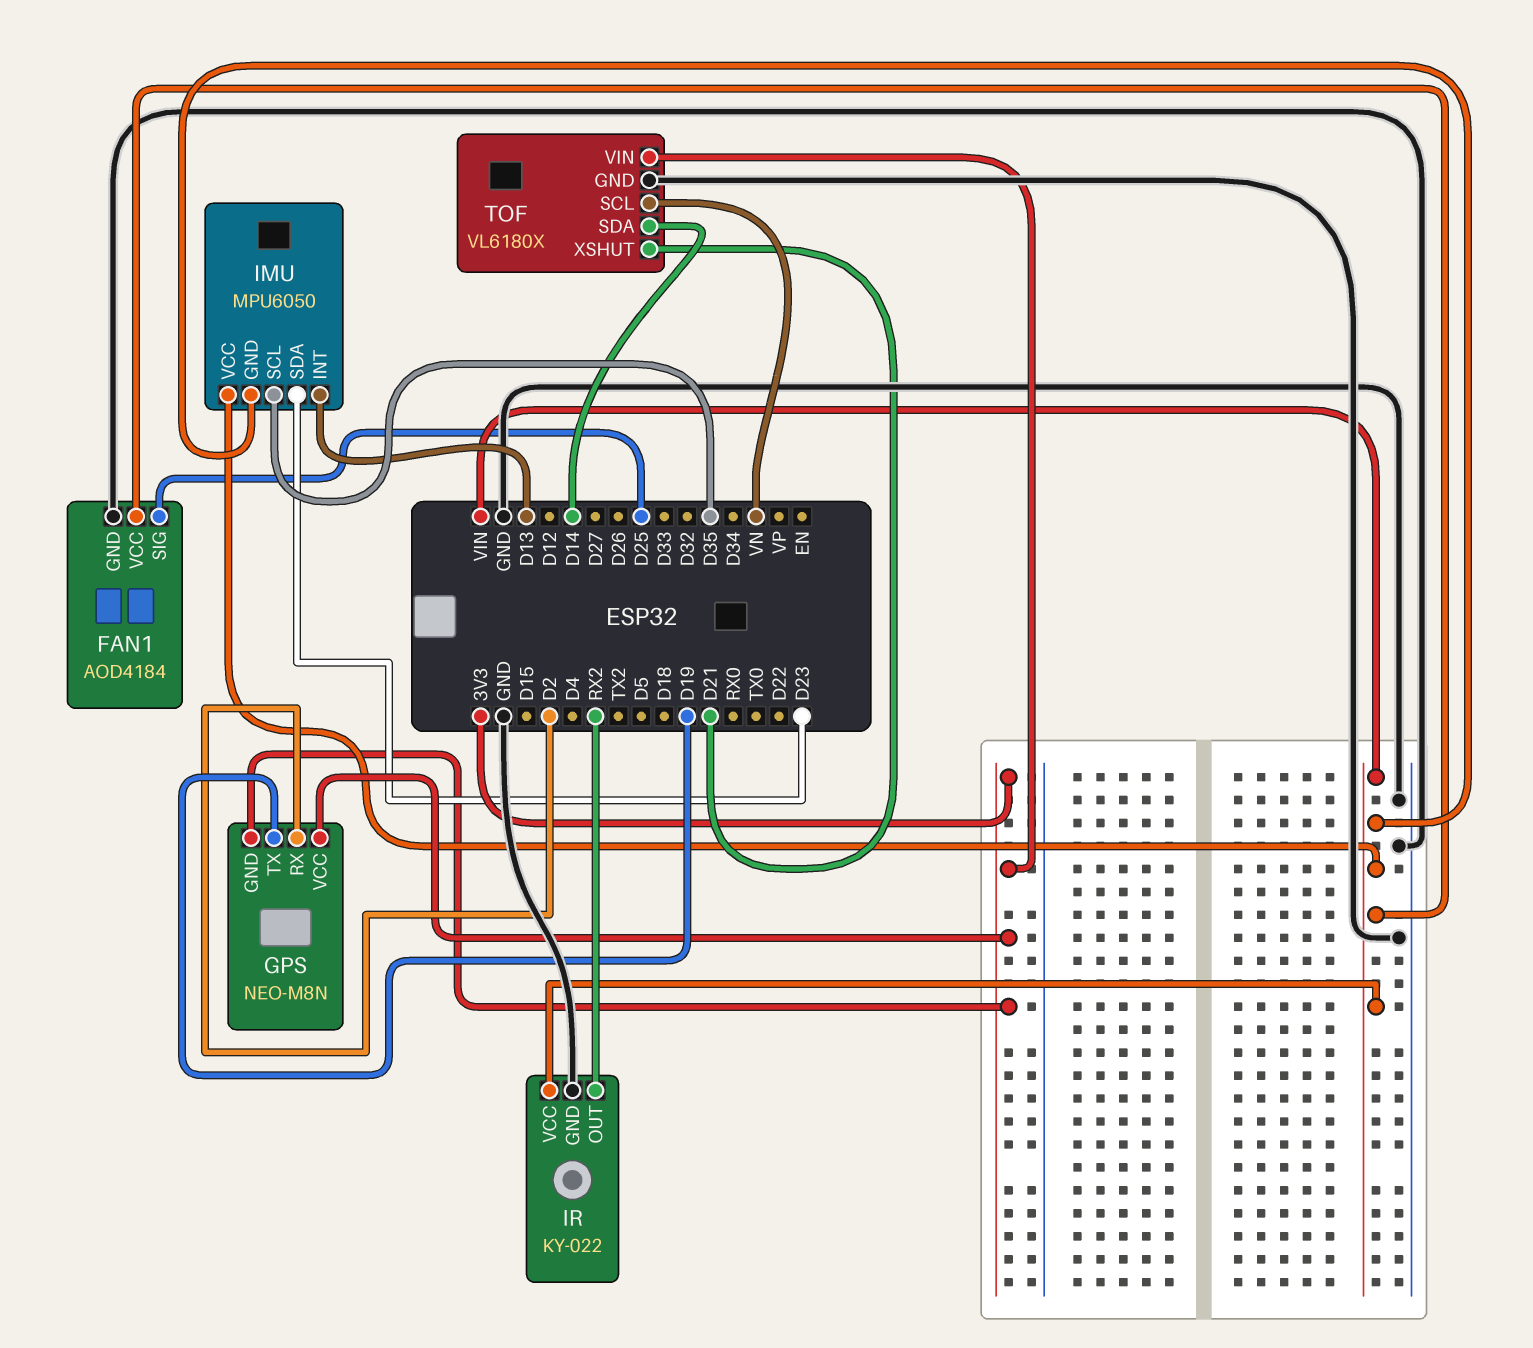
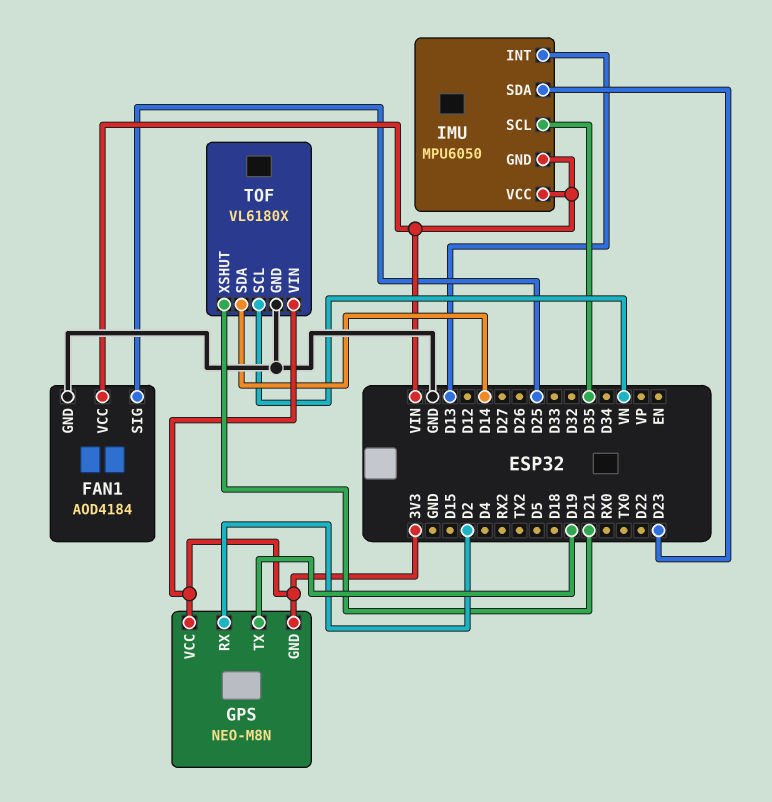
IR: KY-022 -> none
IR pin GND: GND -> none
IR pin OUT: RX2 -> none
IR pin VCC: VIN -> none

